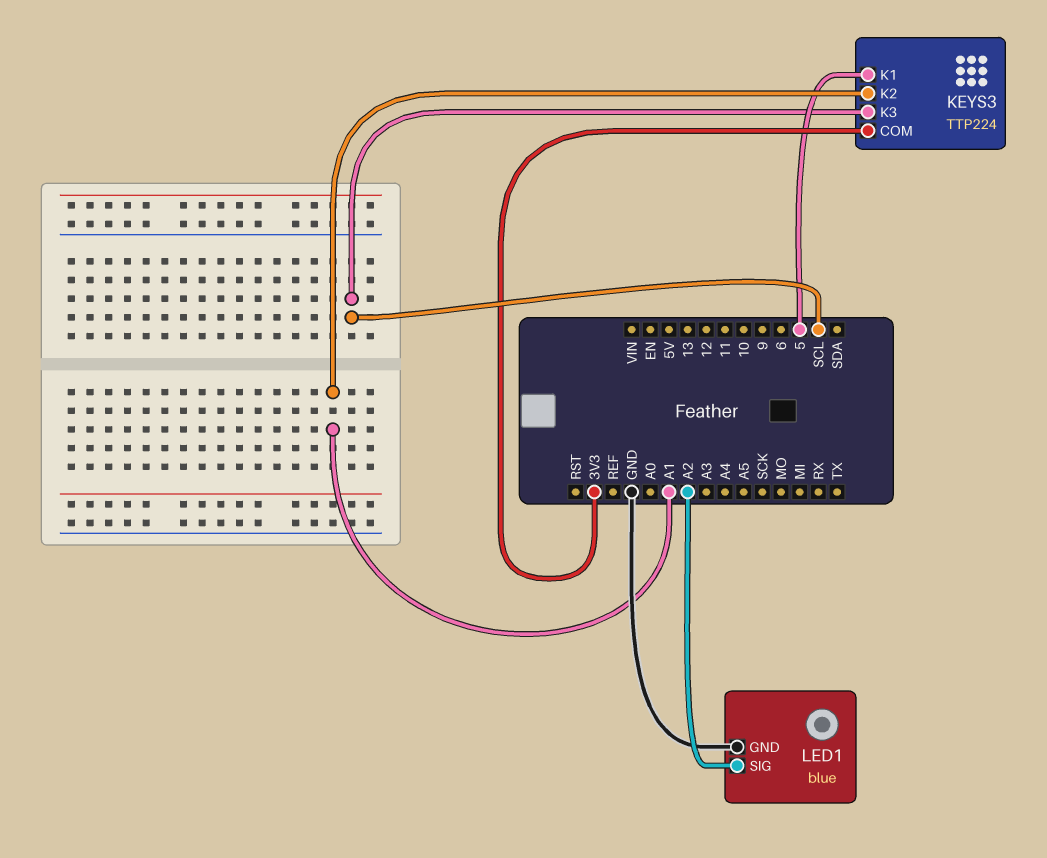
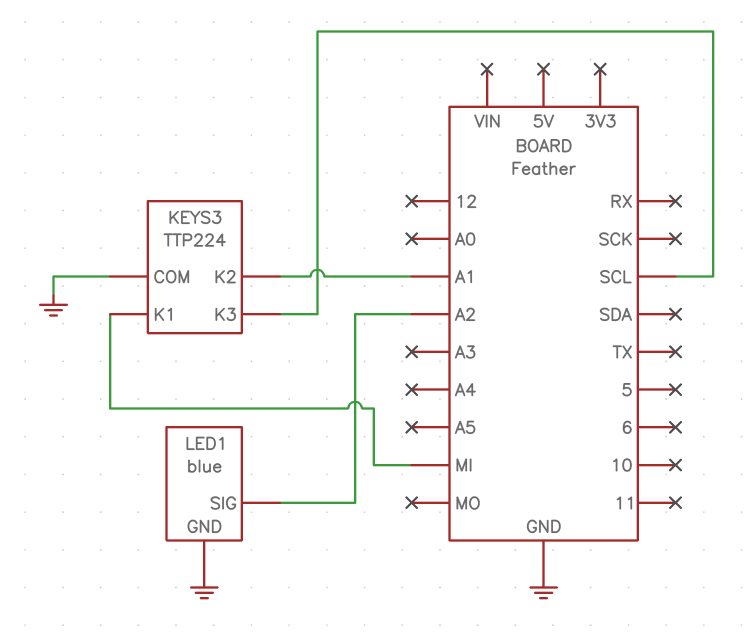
KEYS3 pin COM: 3V3 -> GND
KEYS3 pin K1: 5 -> MI

